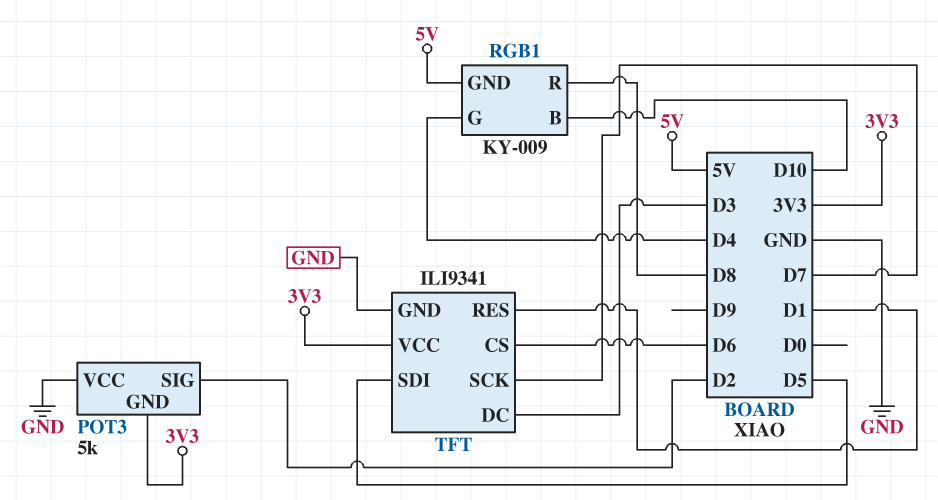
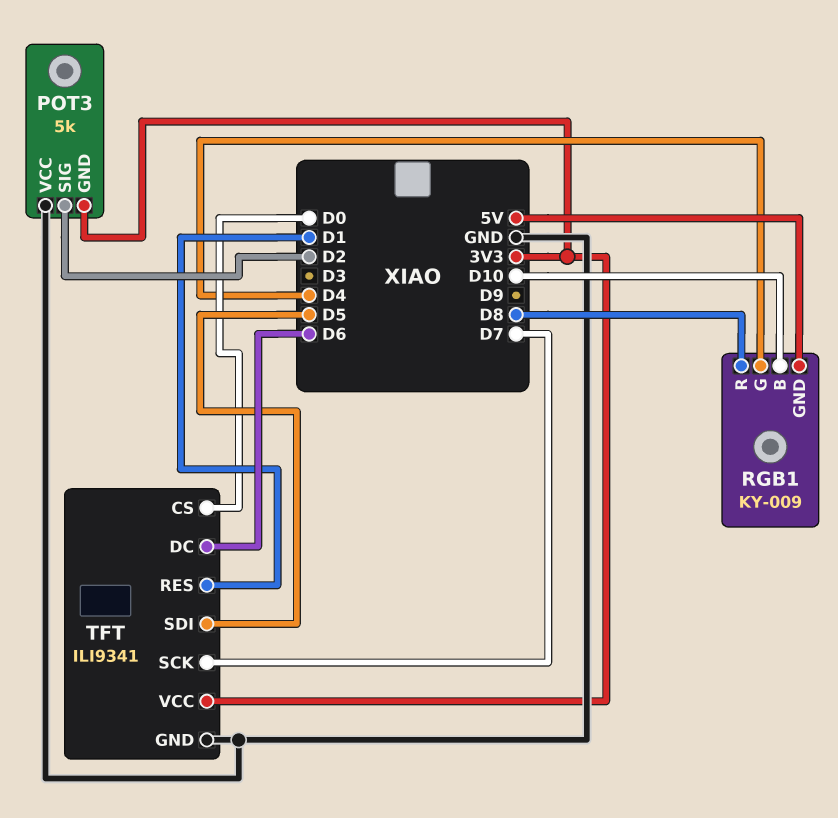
TFT pin CS: D6 -> D0
TFT pin DC: D3 -> D6

